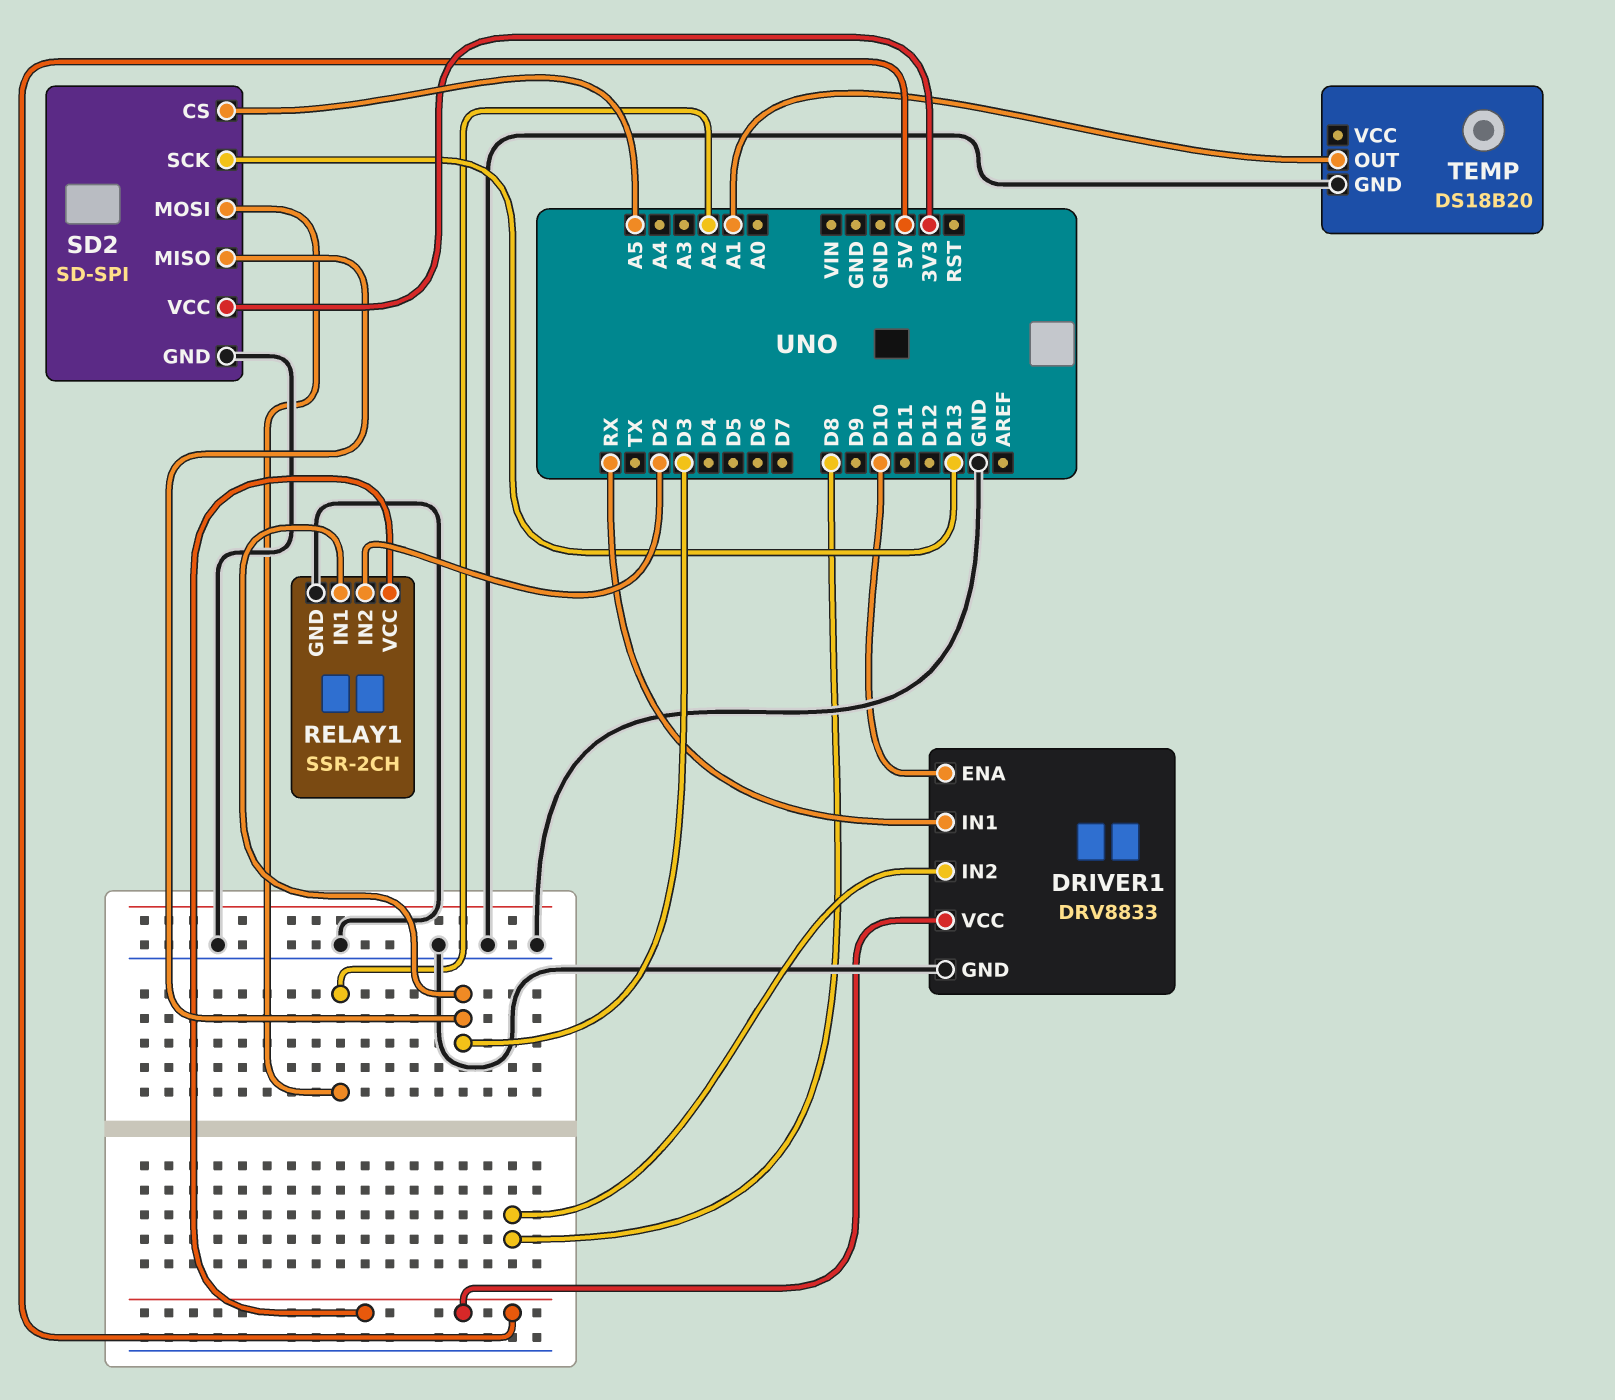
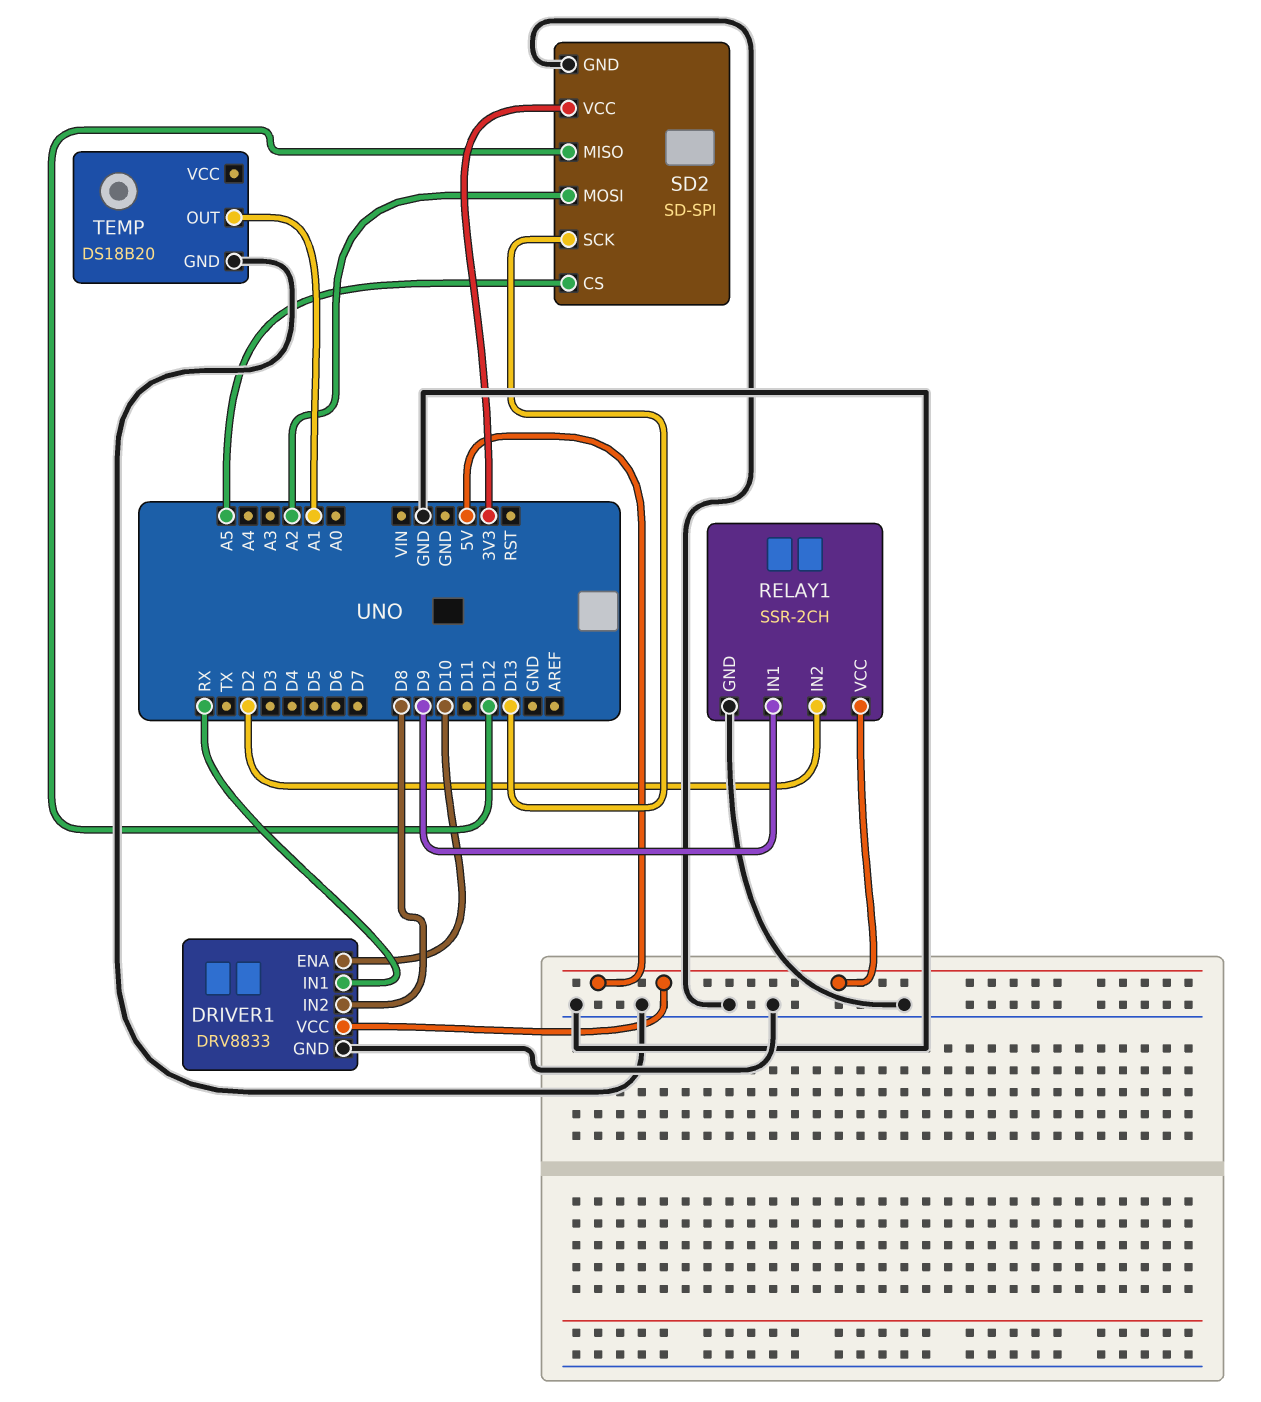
RELAY1 pin IN1: D3 -> D9
SD2 pin MISO: D3 -> D12

